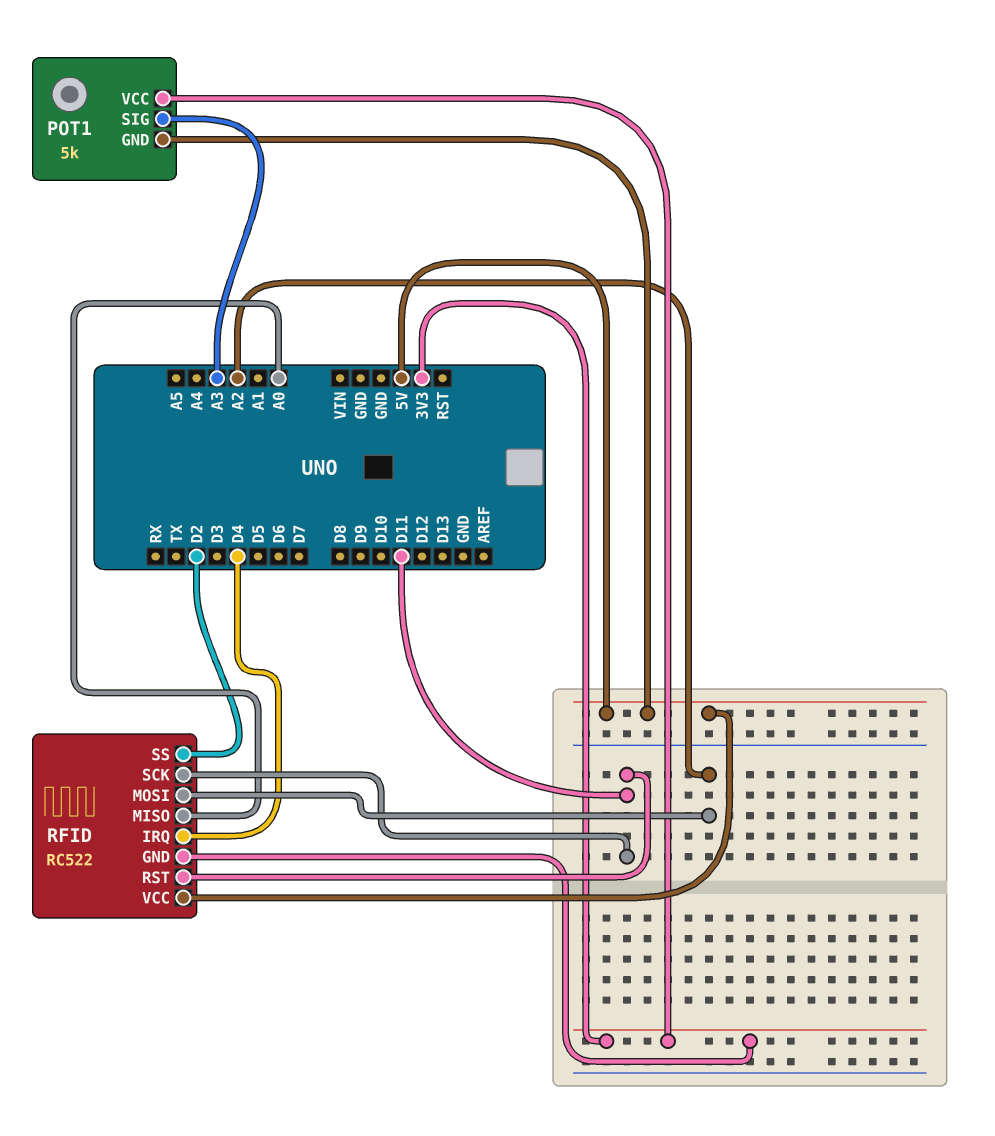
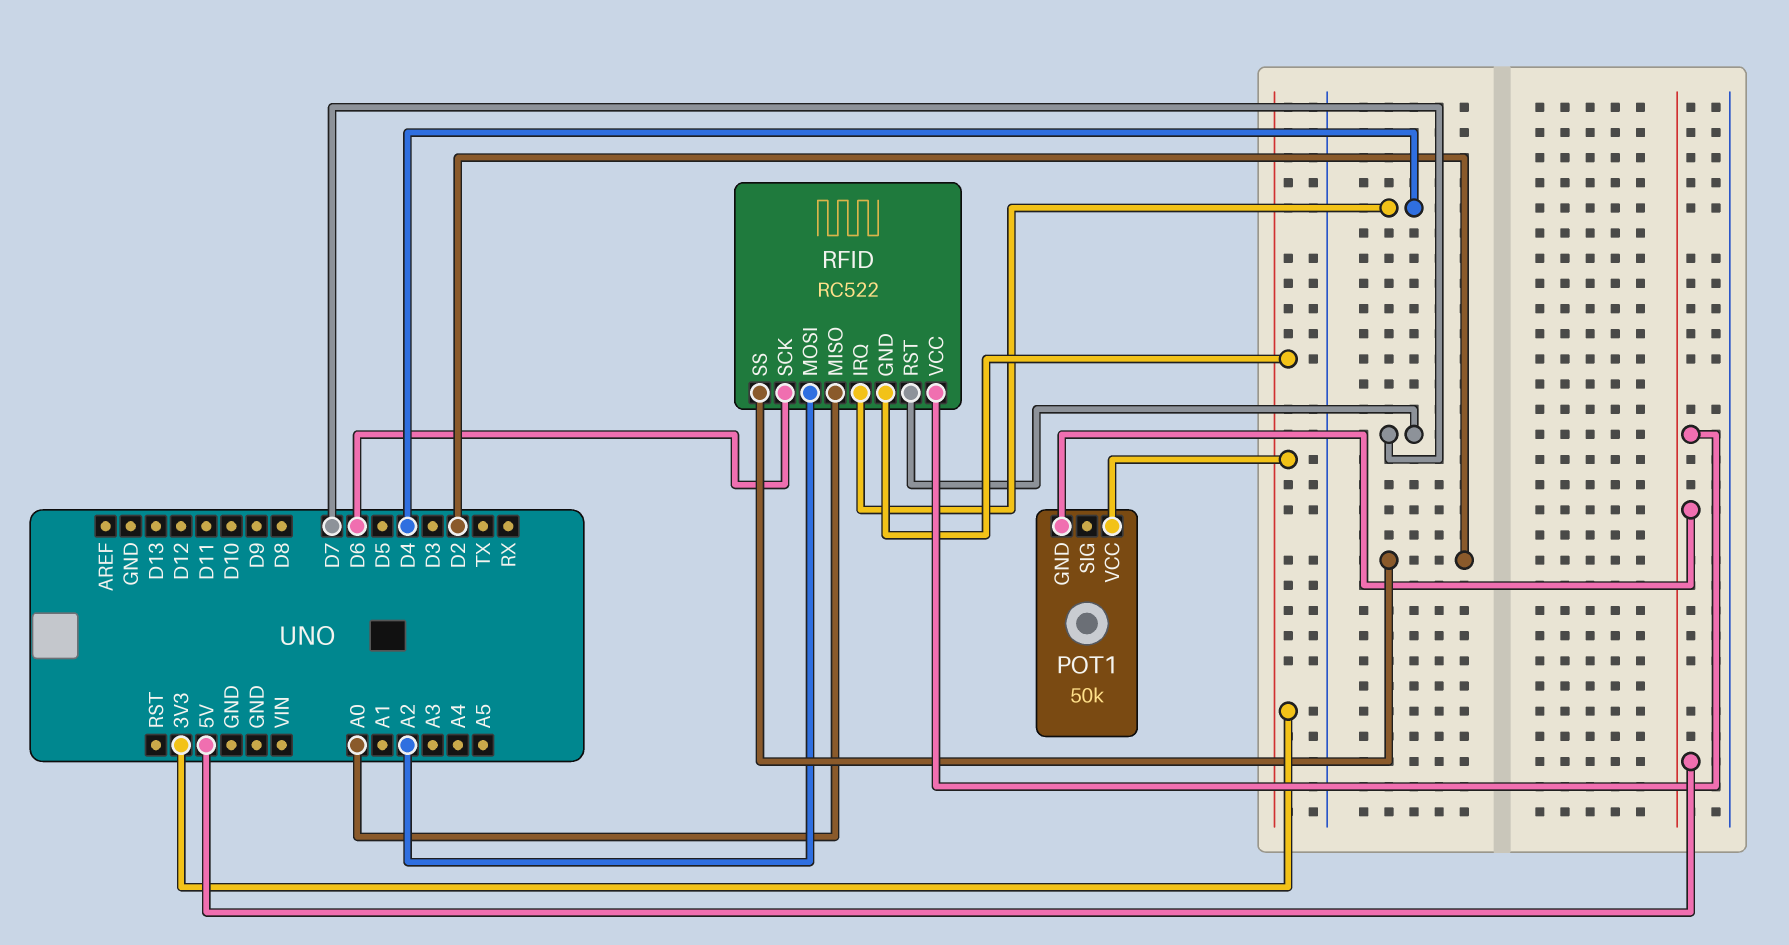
POT1: 5k -> 50k
POT1 pin SIG: A3 -> none
RFID pin RST: D11 -> D7
RFID pin SCK: D11 -> D6

